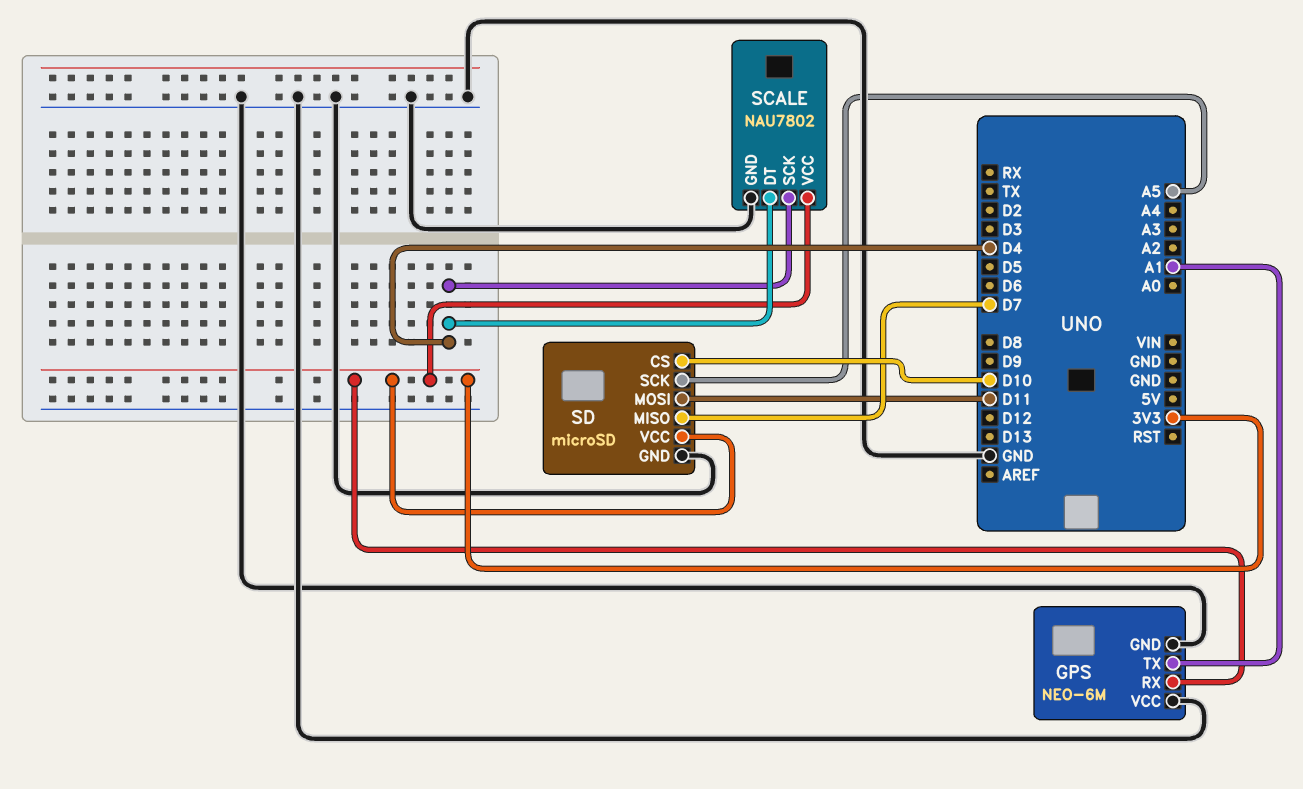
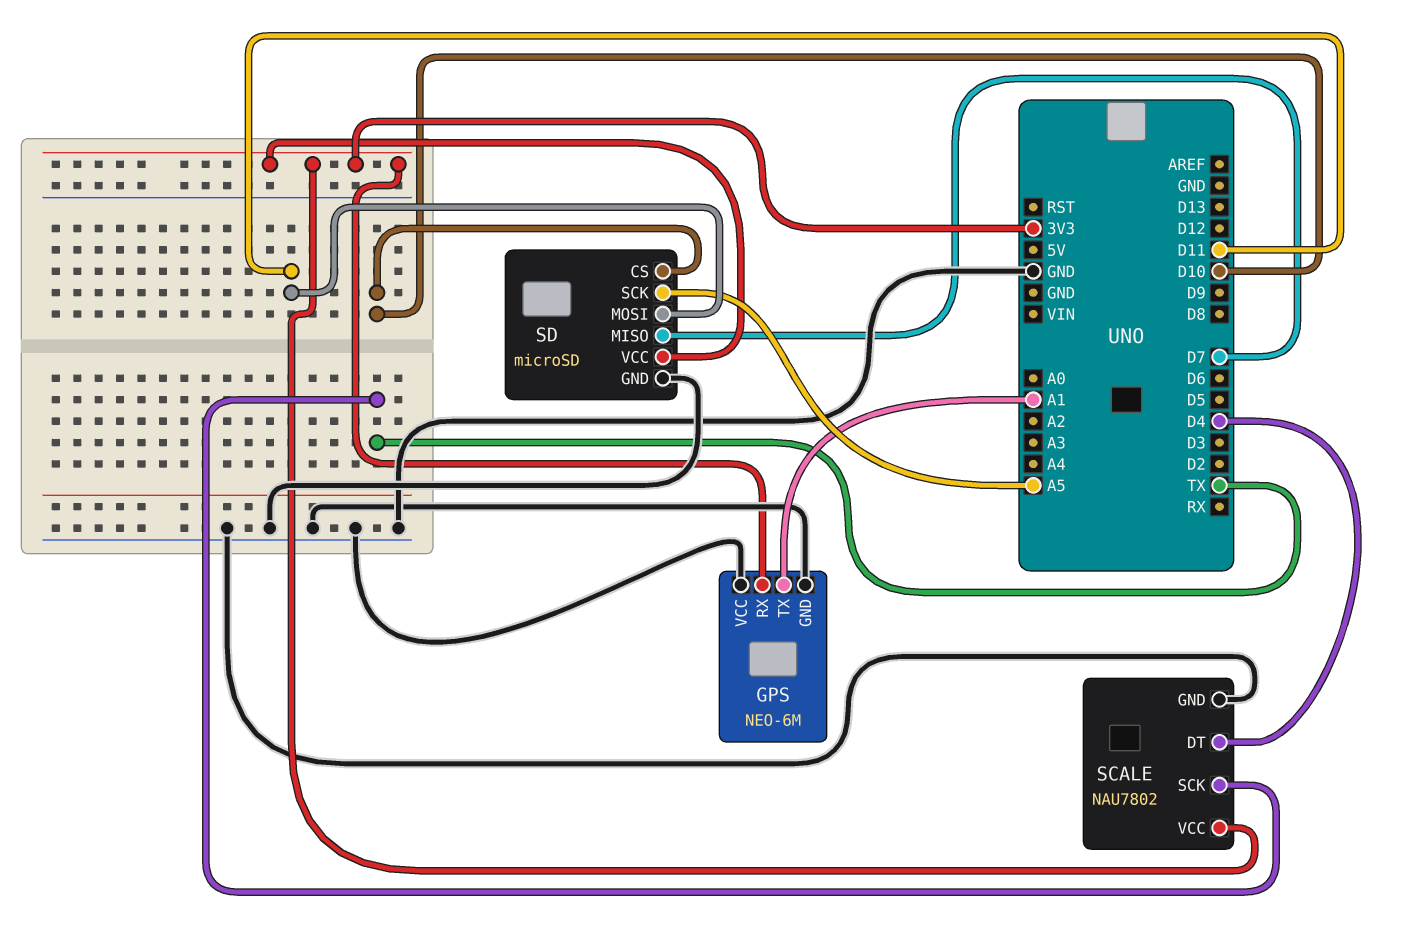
SCALE pin SCK: D4 -> TX

